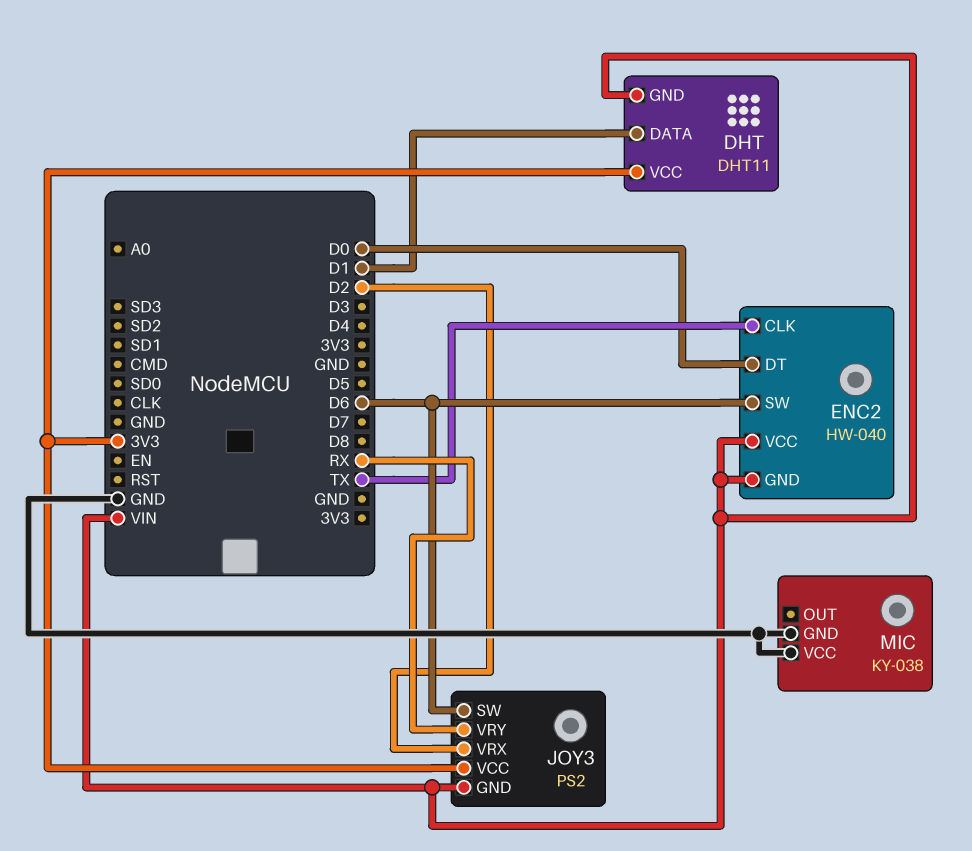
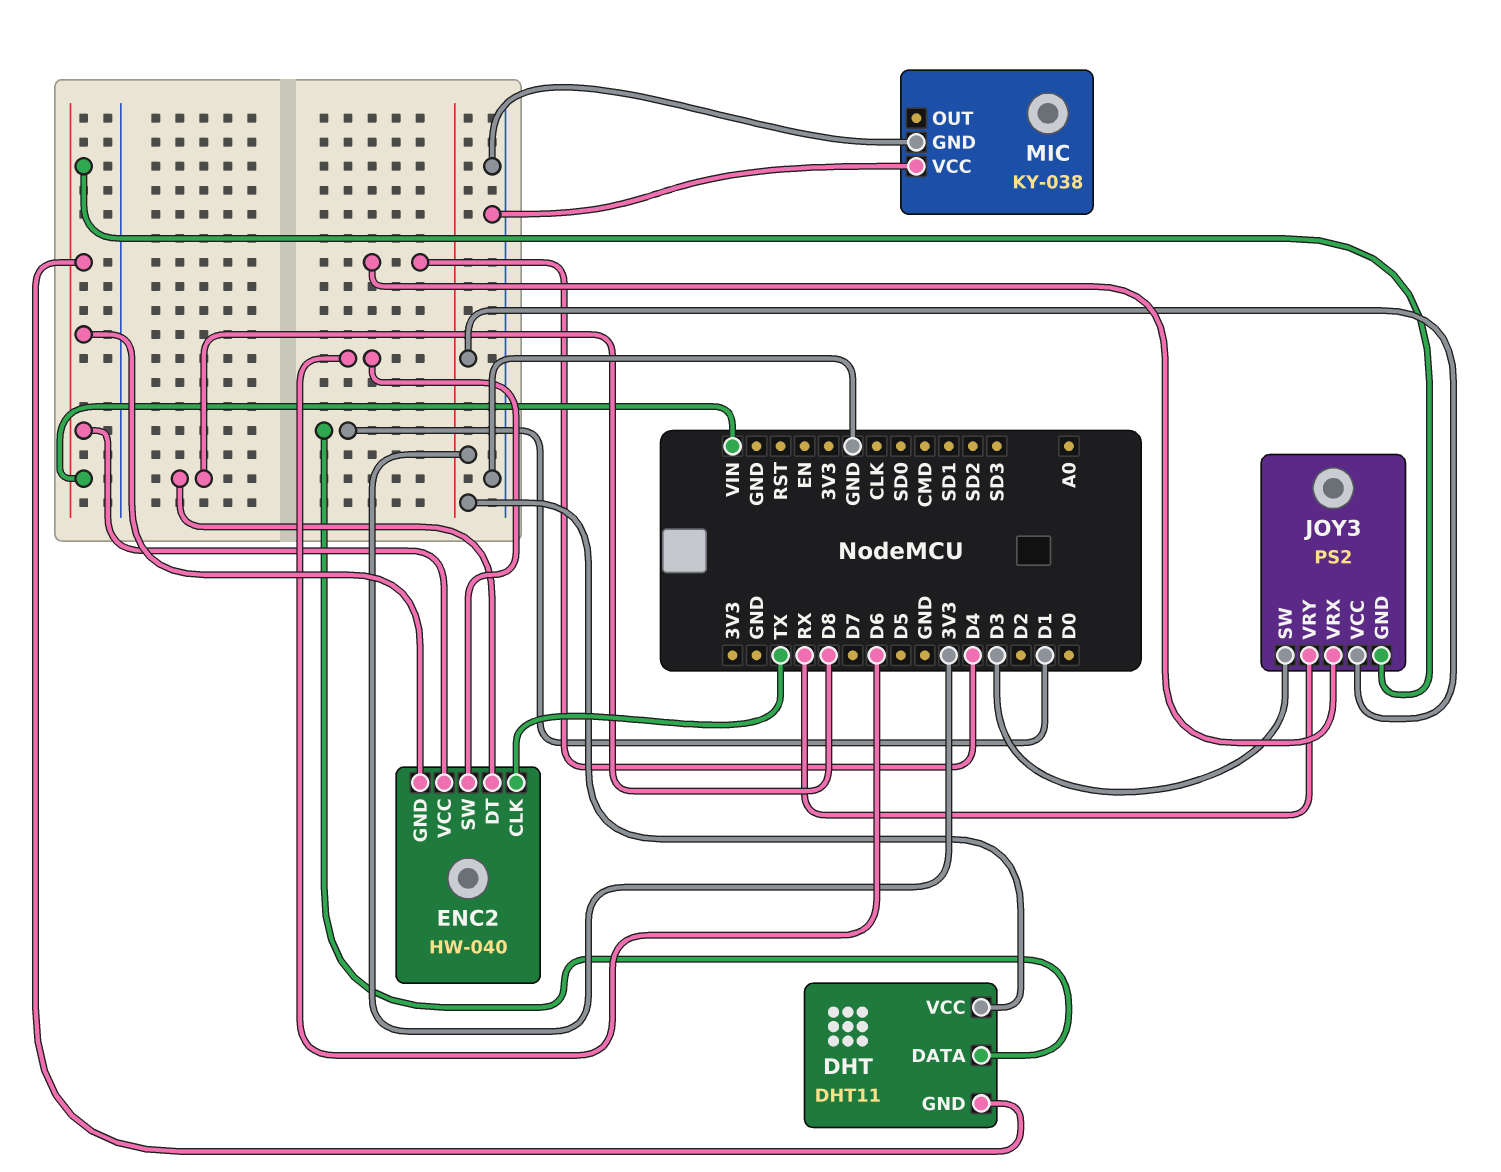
ENC2 pin DT: D0 -> D8
JOY3 pin SW: D6 -> D3
JOY3 pin VRX: D2 -> D4

